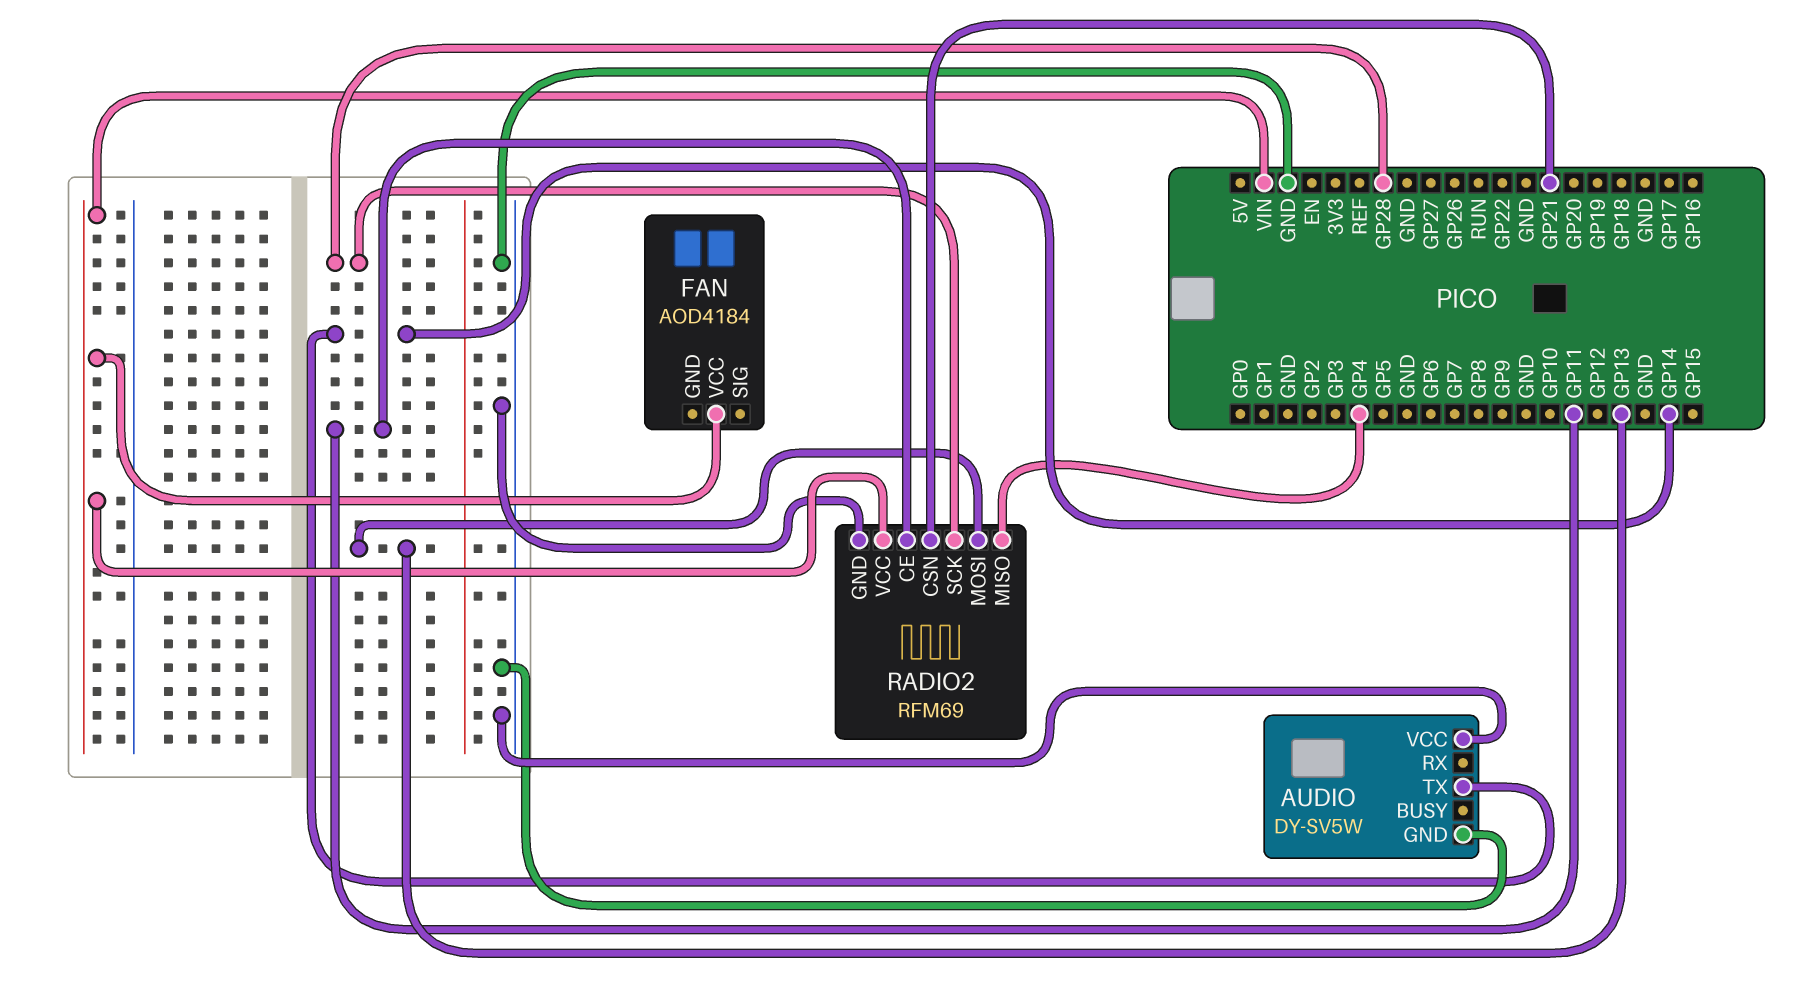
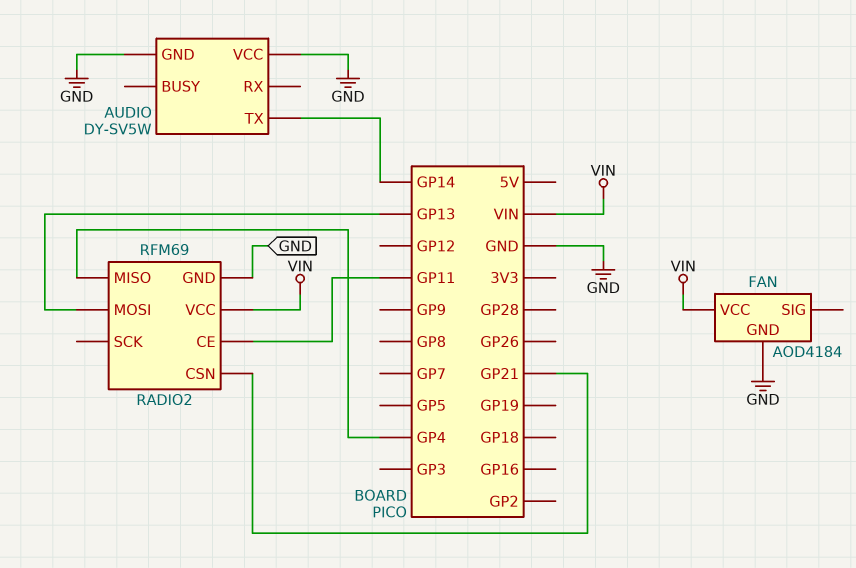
FAN pin GND: none -> GND
RADIO2 pin SCK: GP28 -> none

